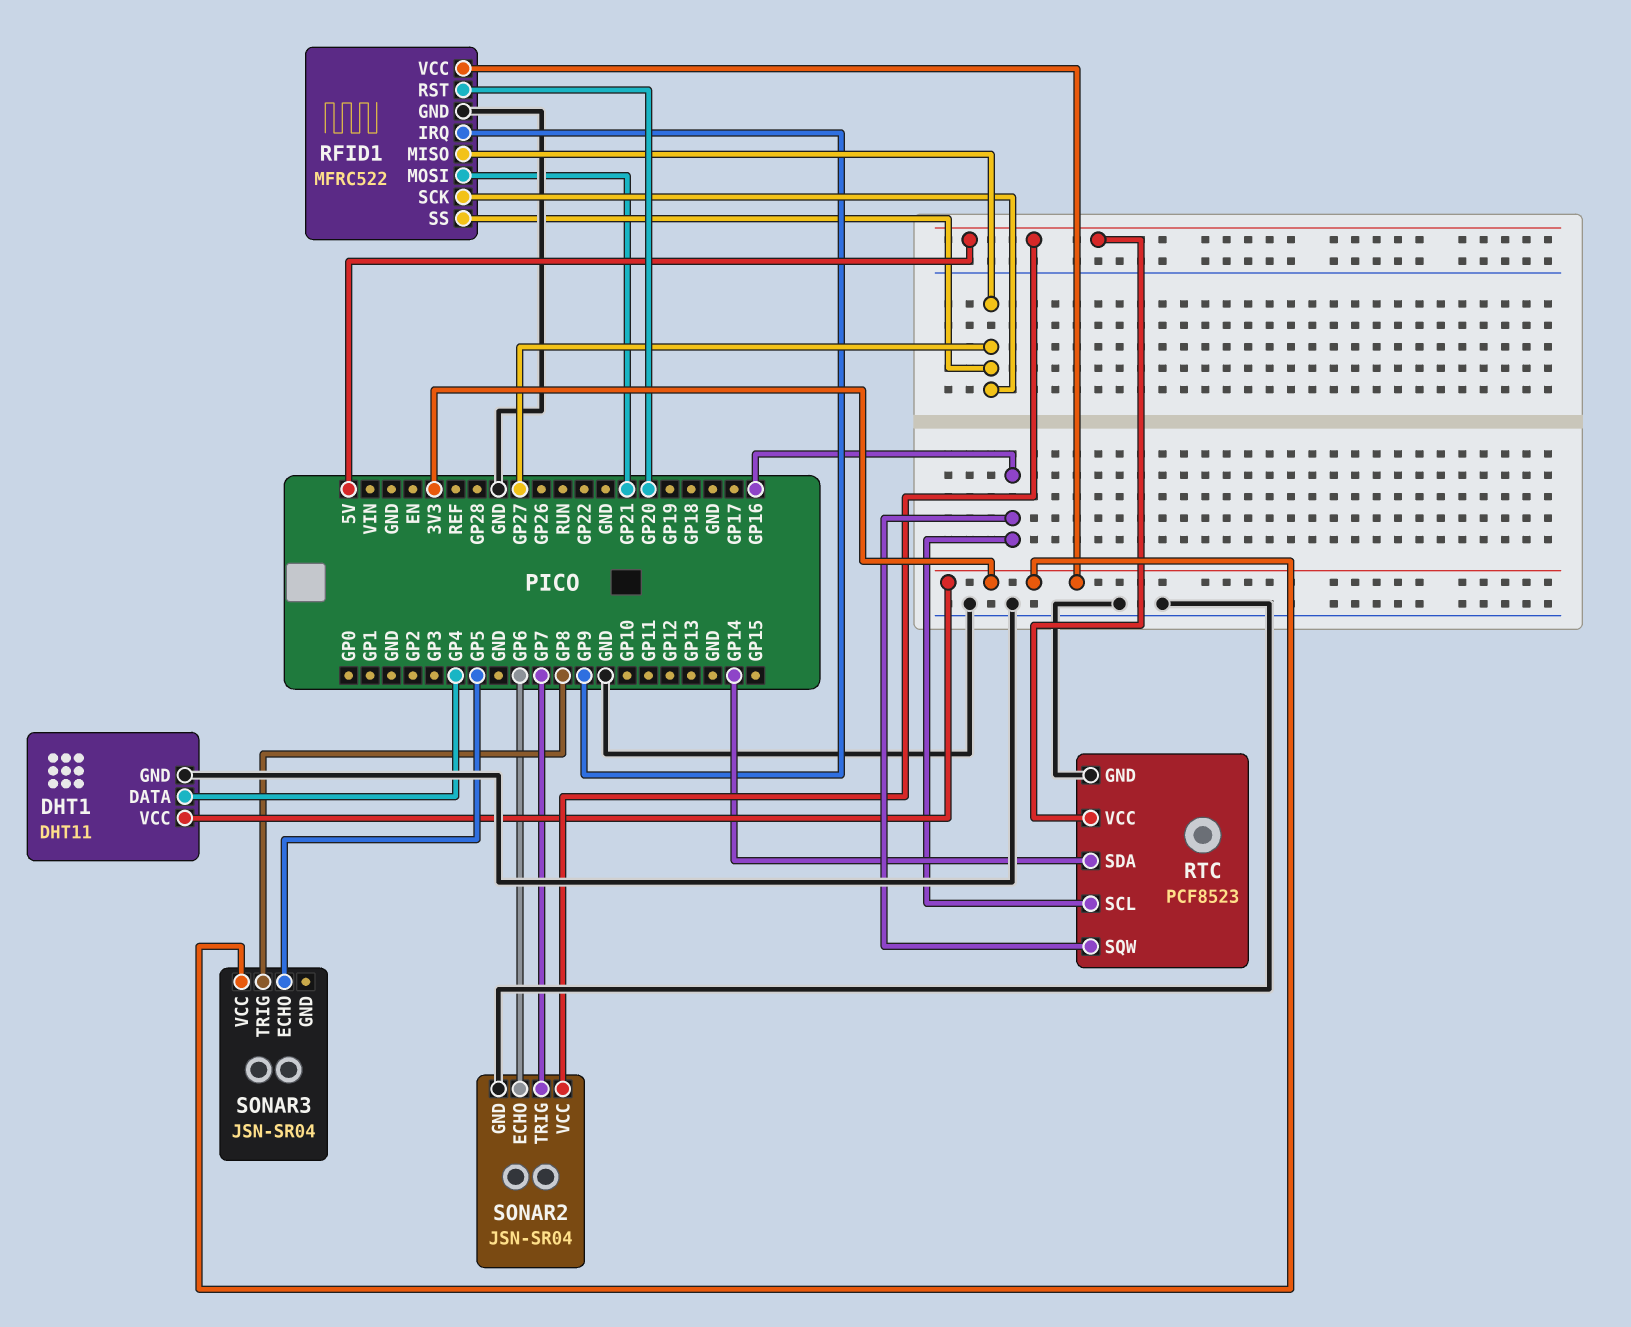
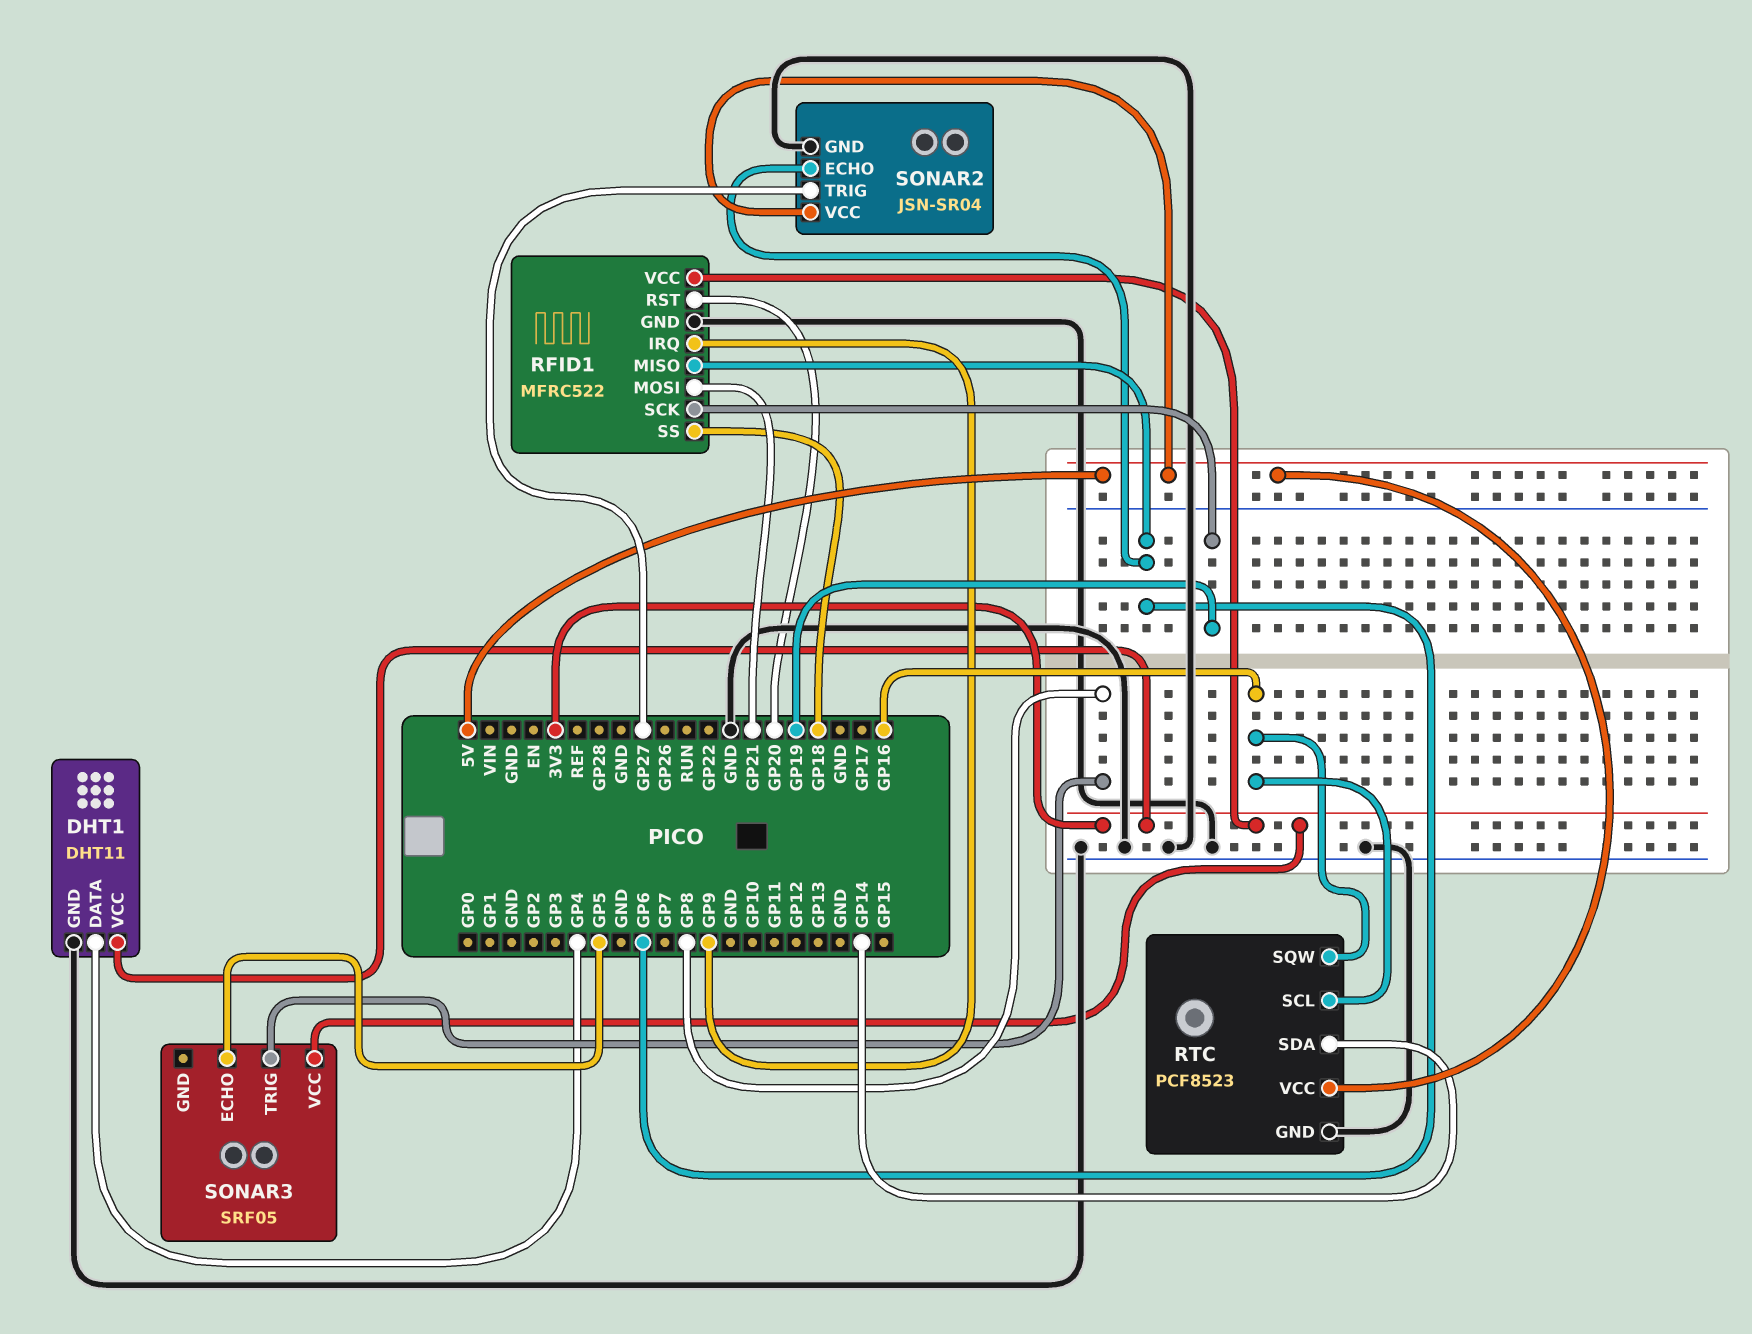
RFID1 pin MISO: GP27 -> GP6
RFID1 pin SCK: GP27 -> GP19
RFID1 pin SS: GP27 -> GP18
SONAR2 pin TRIG: GP7 -> GP27
SONAR3: JSN-SR04 -> SRF05

